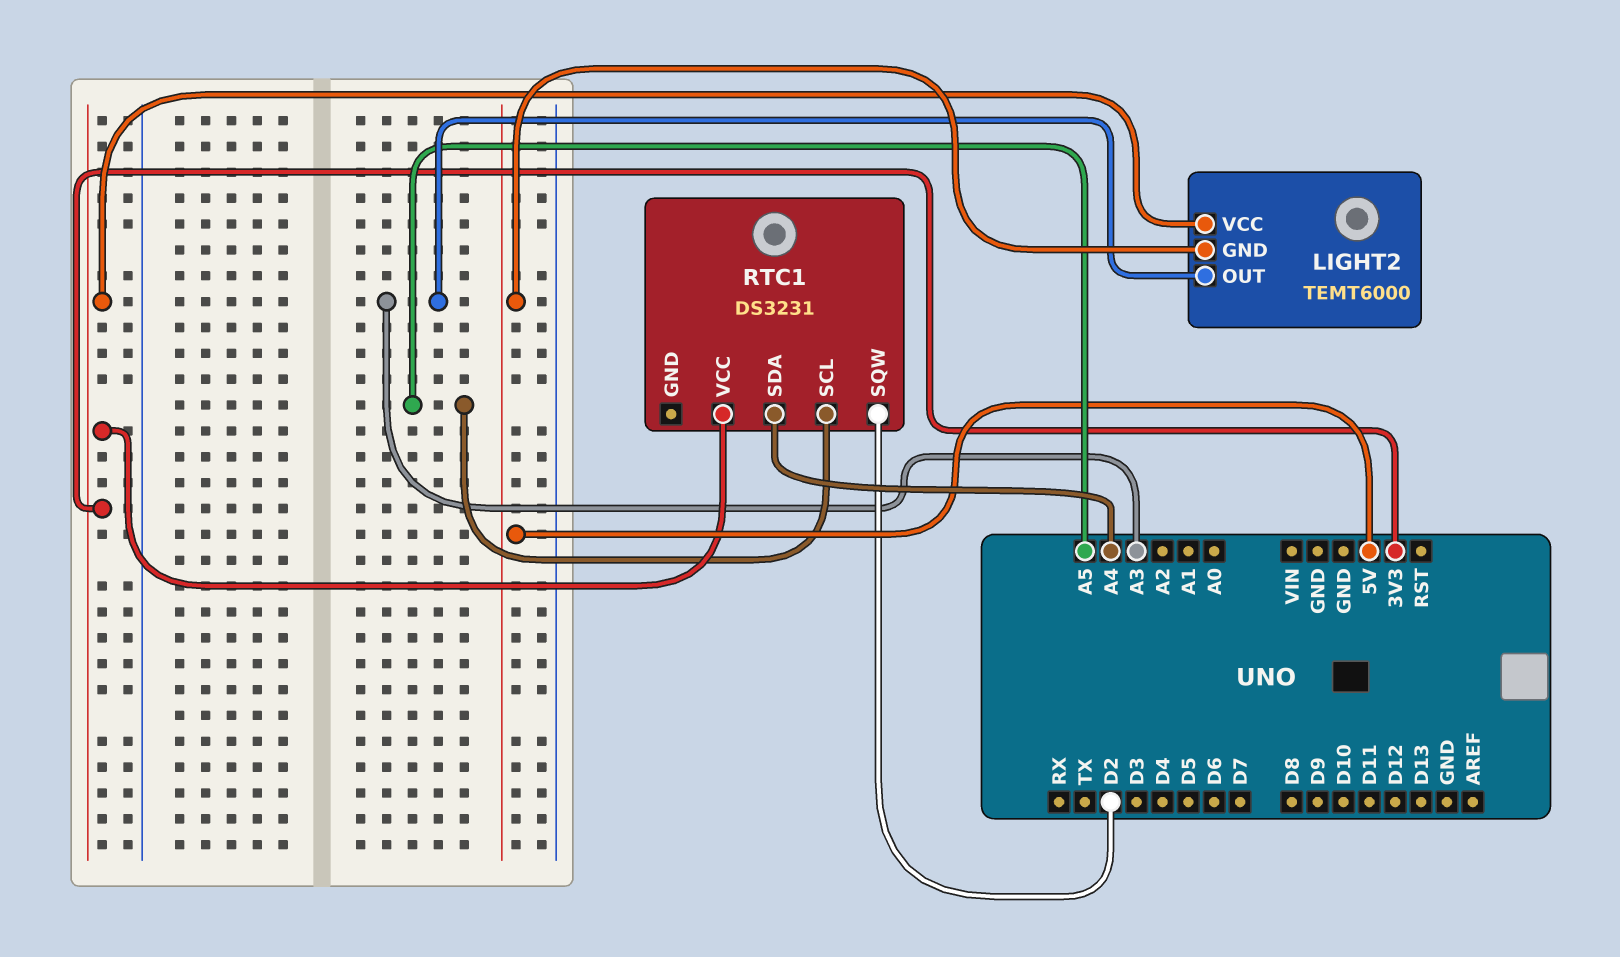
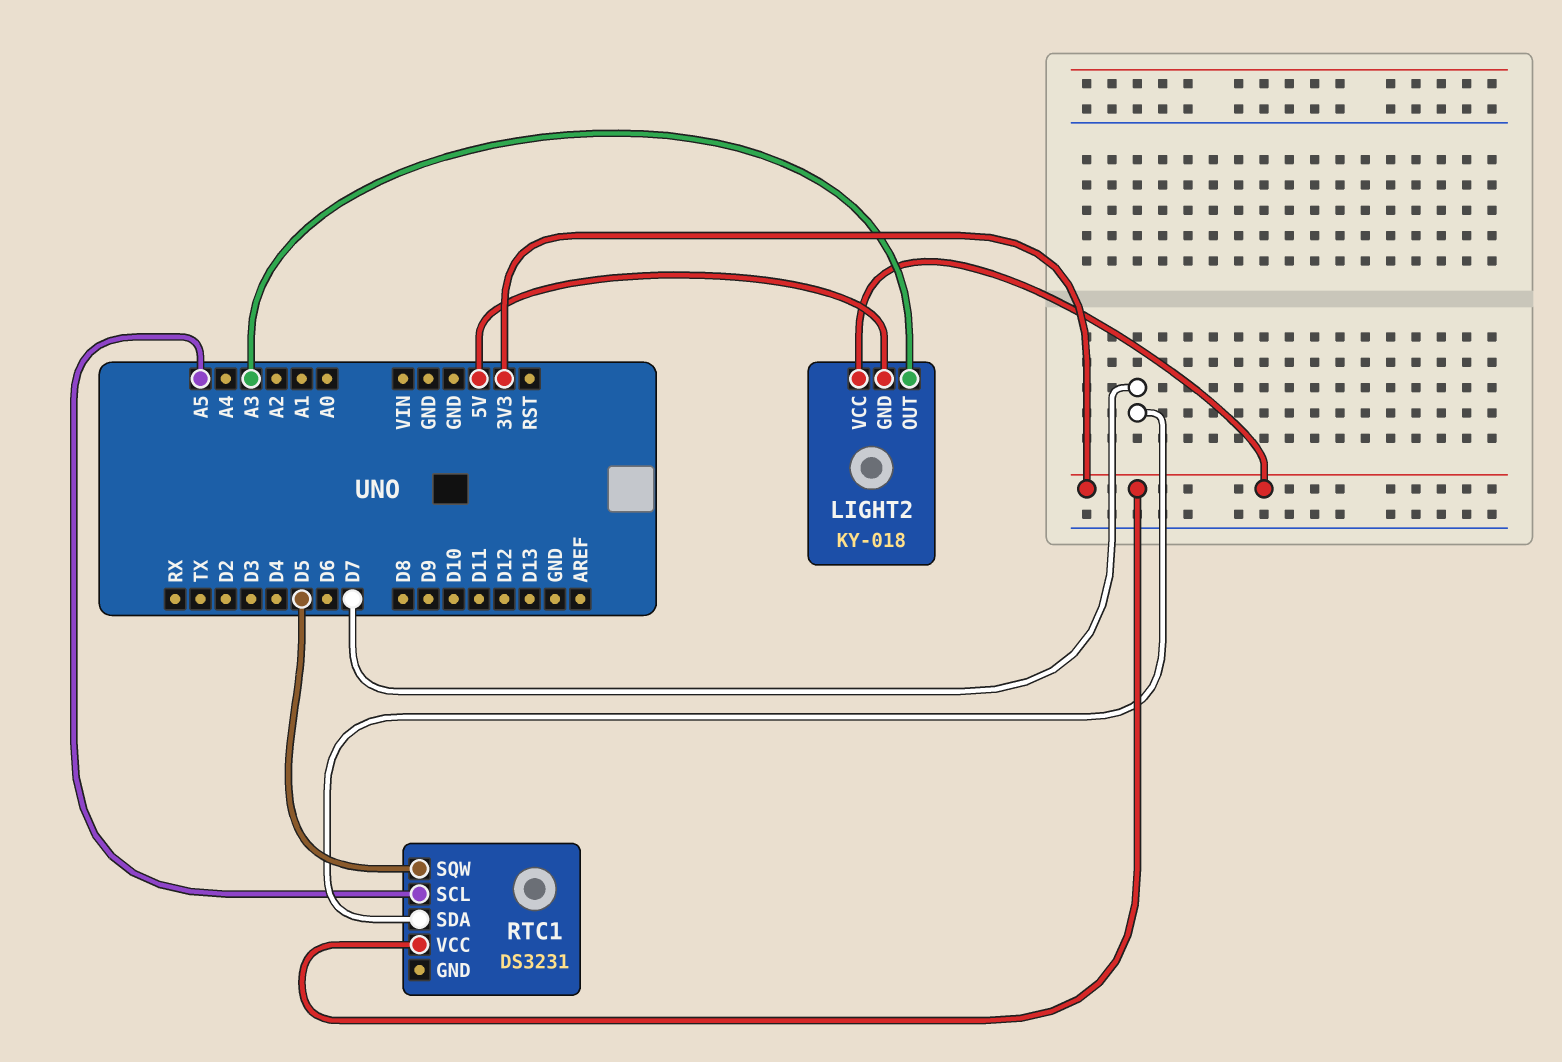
LIGHT2: TEMT6000 -> KY-018
RTC1 pin SDA: A4 -> D7
RTC1 pin SQW: D2 -> D5

